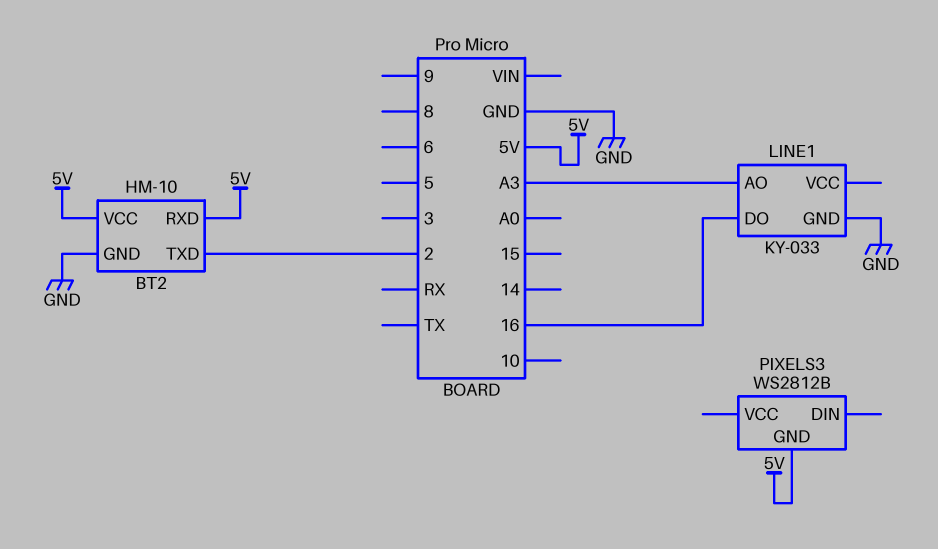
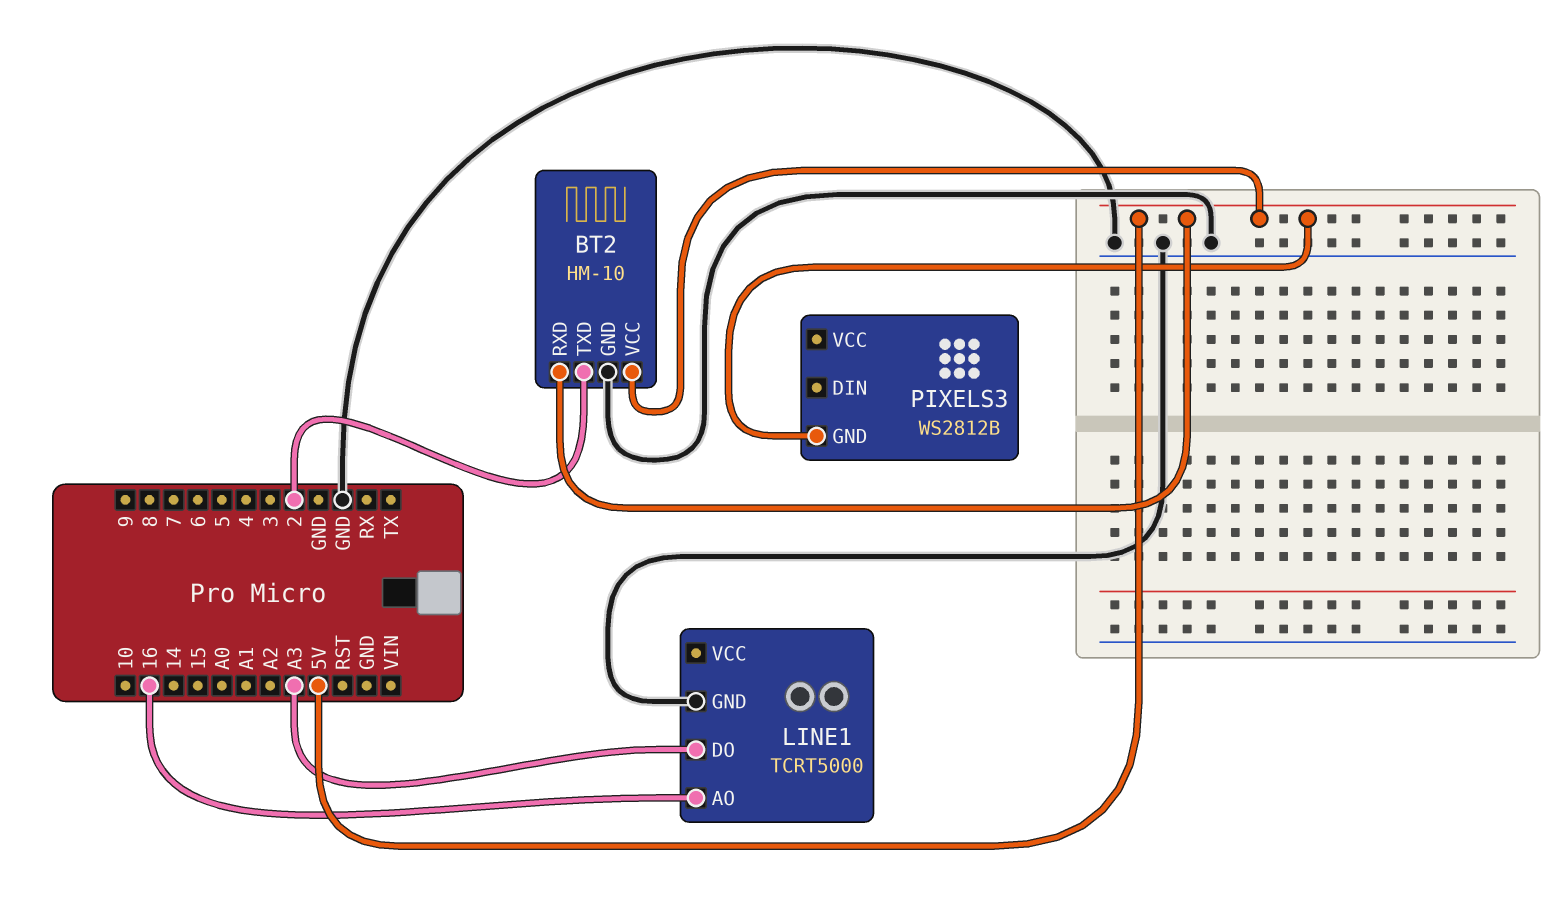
LINE1: KY-033 -> TCRT5000
LINE1 pin AO: A3 -> 16
LINE1 pin DO: 16 -> A3

